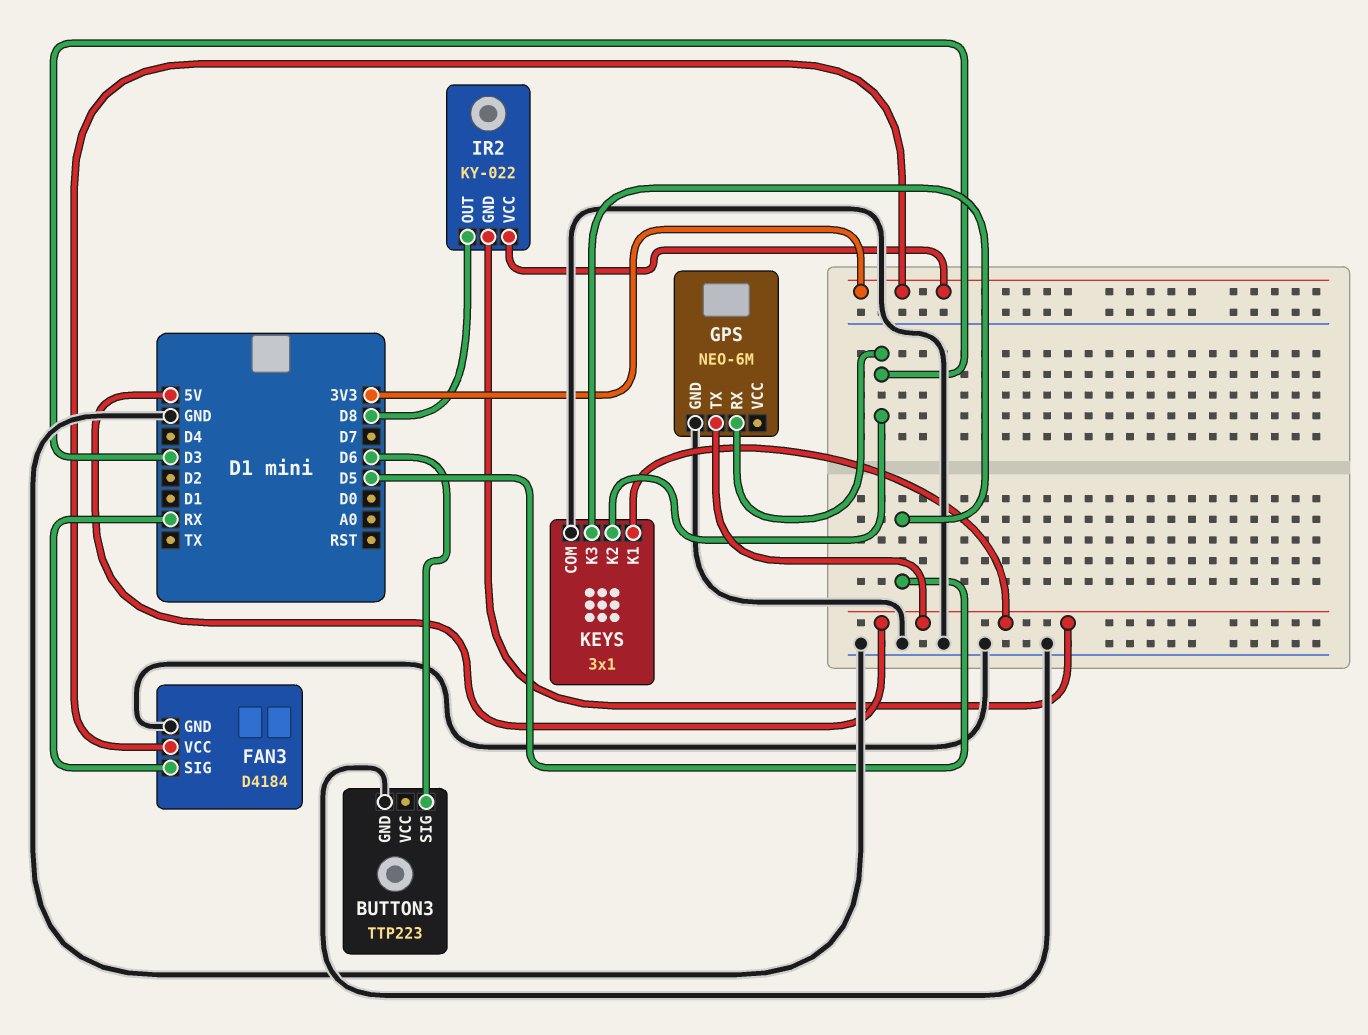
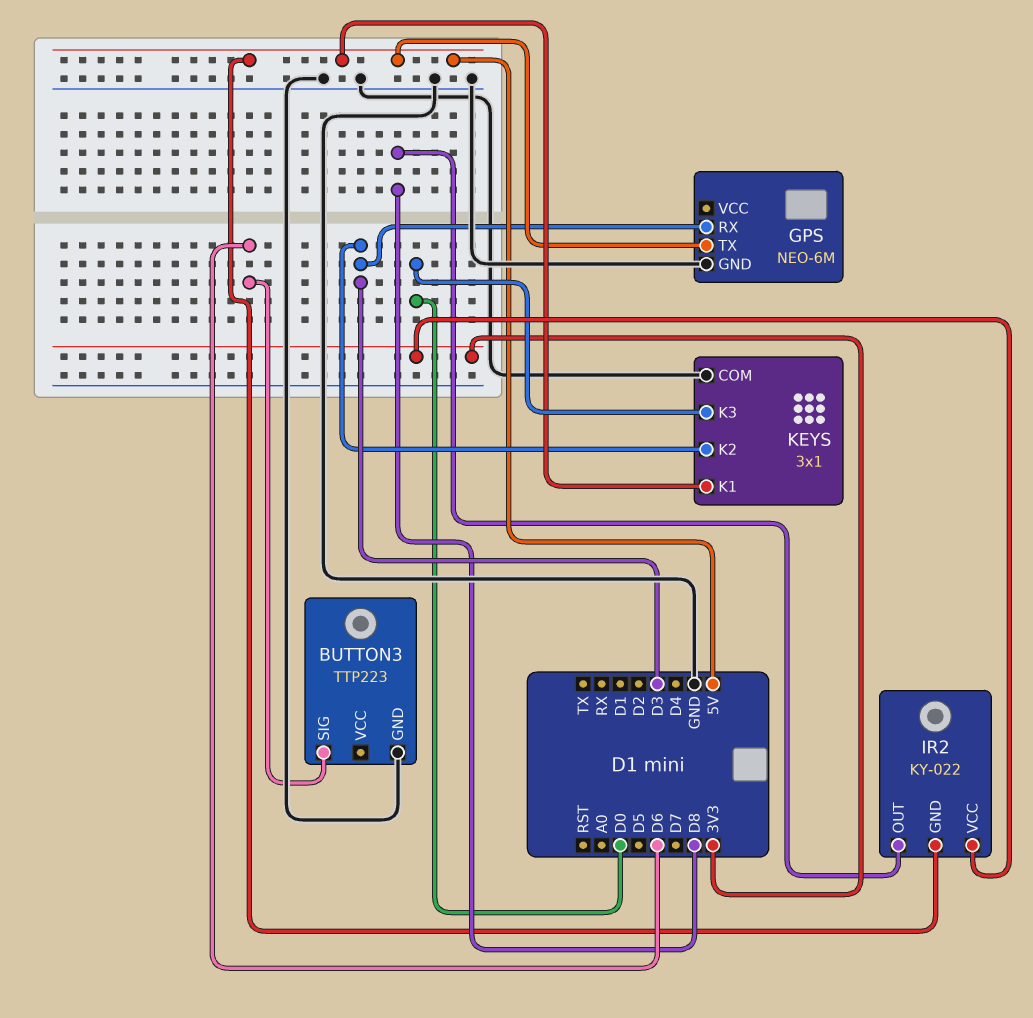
FAN3: D4184 -> none
FAN3 pin GND: GND -> none
FAN3 pin SIG: RX -> none
FAN3 pin VCC: 3V3 -> none
KEYS pin K3: D5 -> D0

